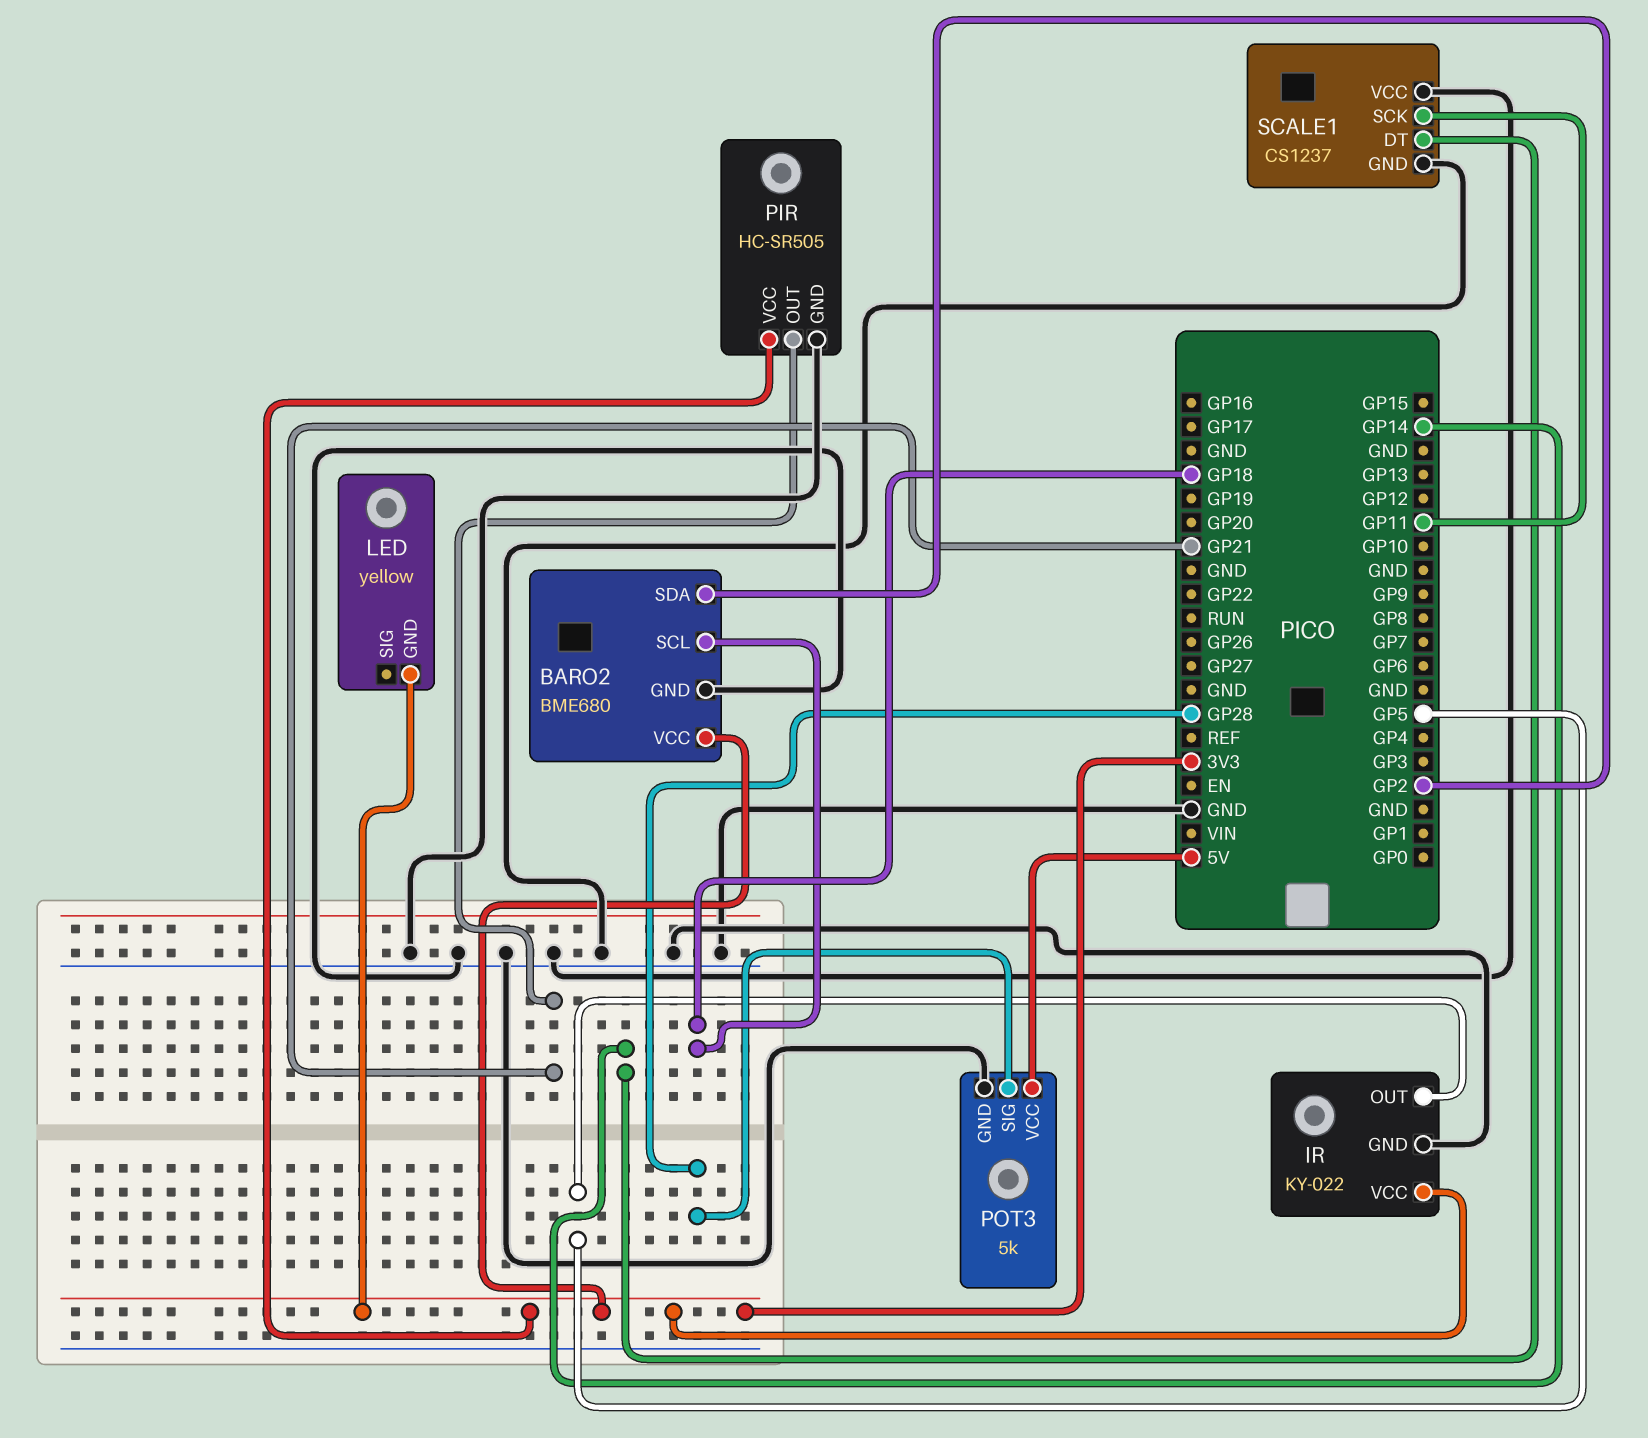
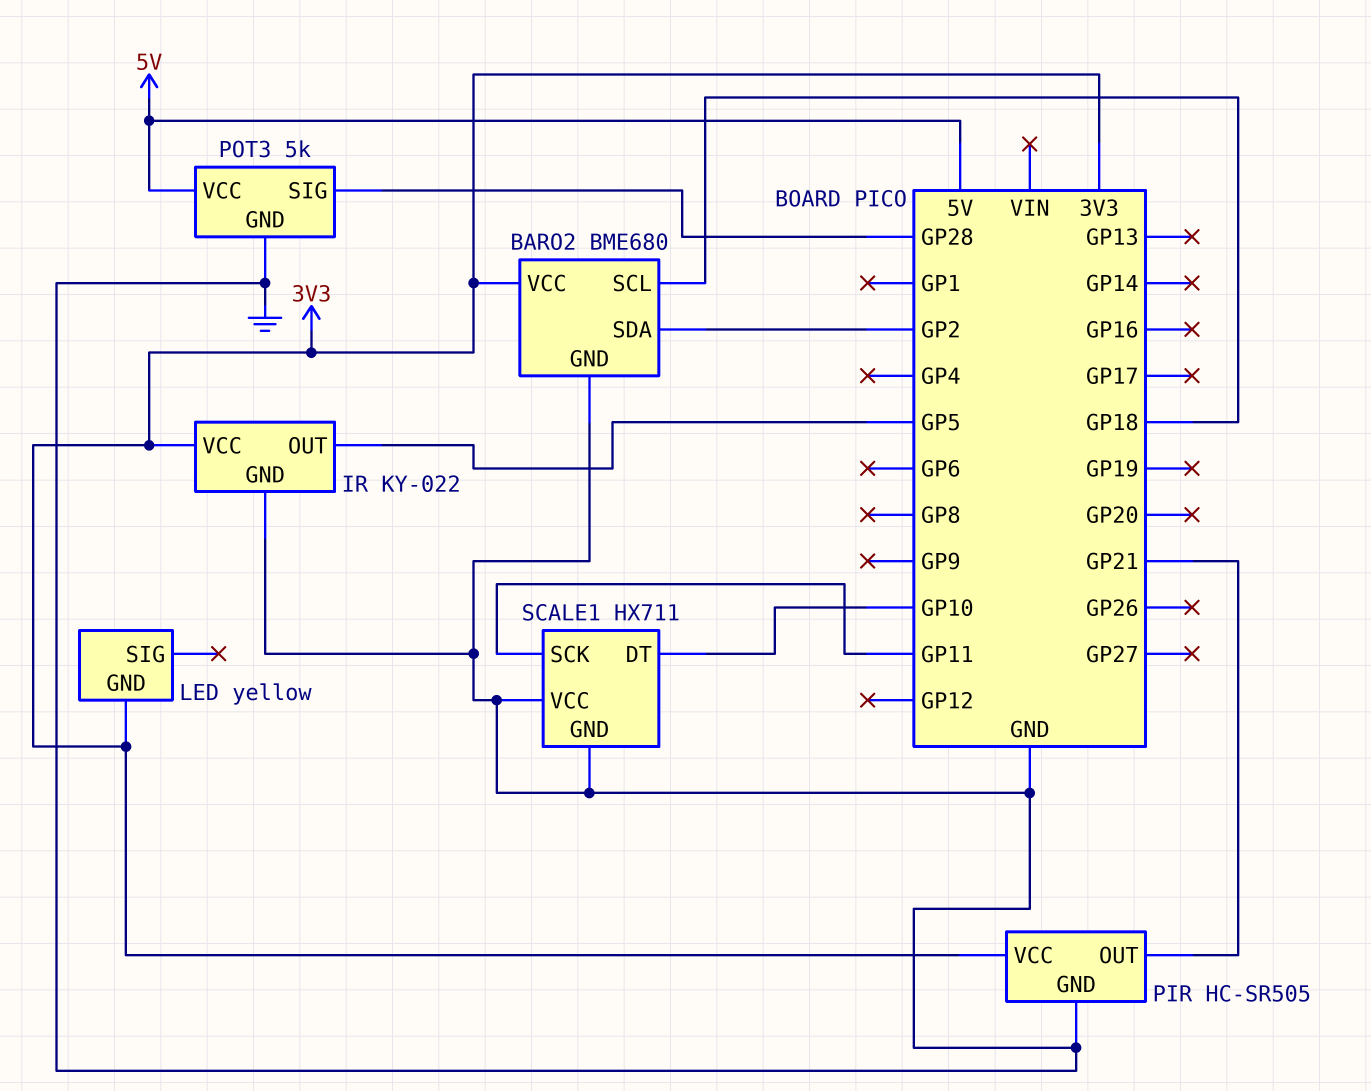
SCALE1: CS1237 -> HX711
SCALE1 pin DT: GP14 -> GP10

